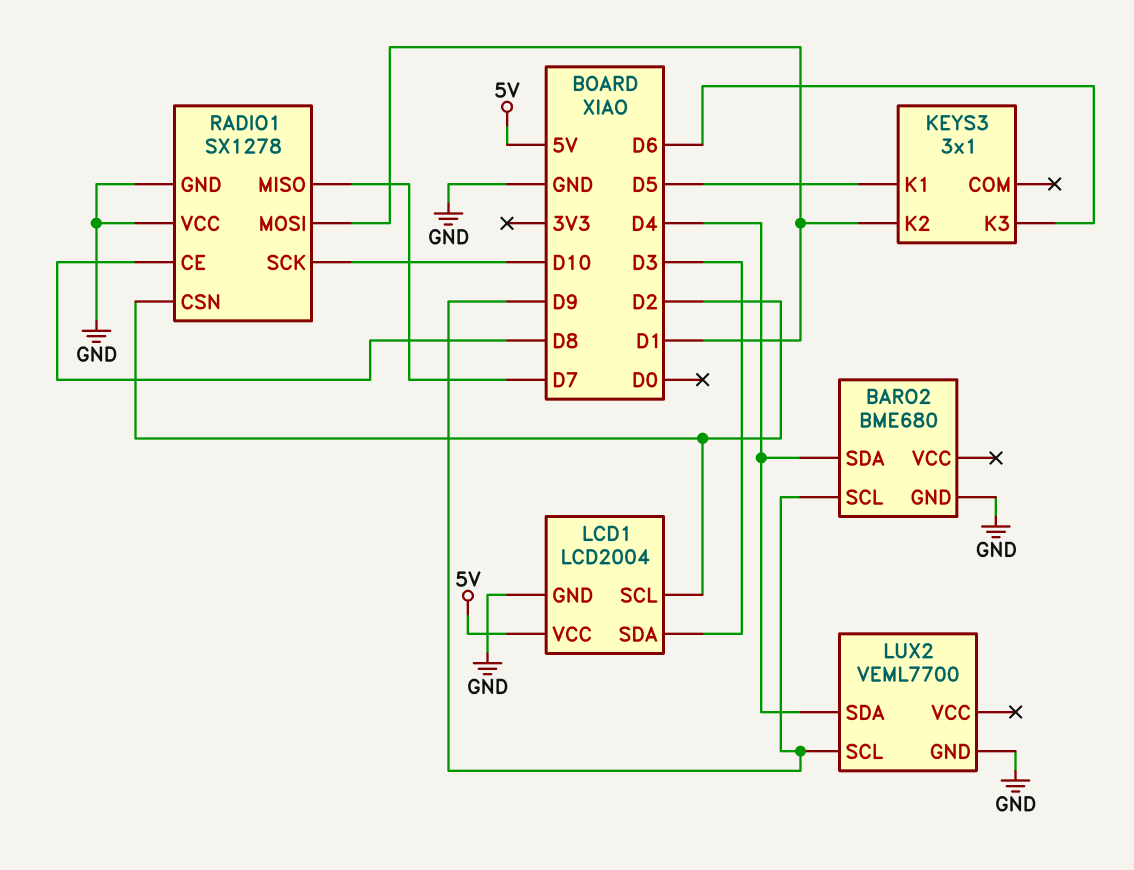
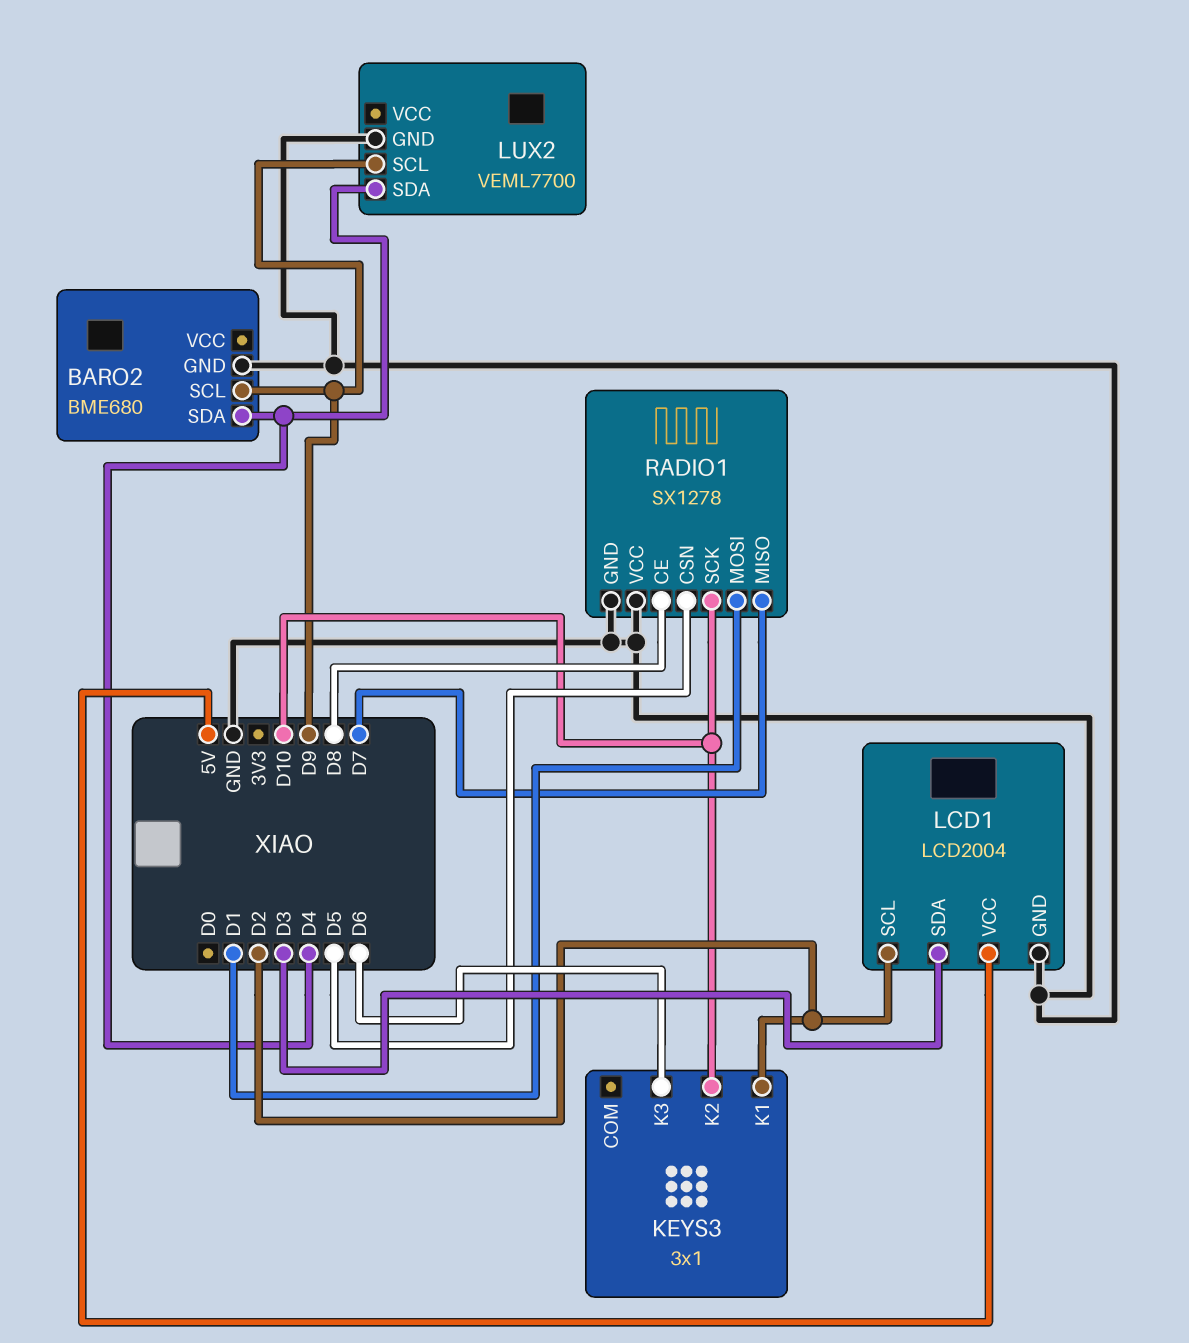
KEYS3 pin K1: D5 -> D2
KEYS3 pin K2: D1 -> D10
RADIO1 pin CSN: D2 -> D5

